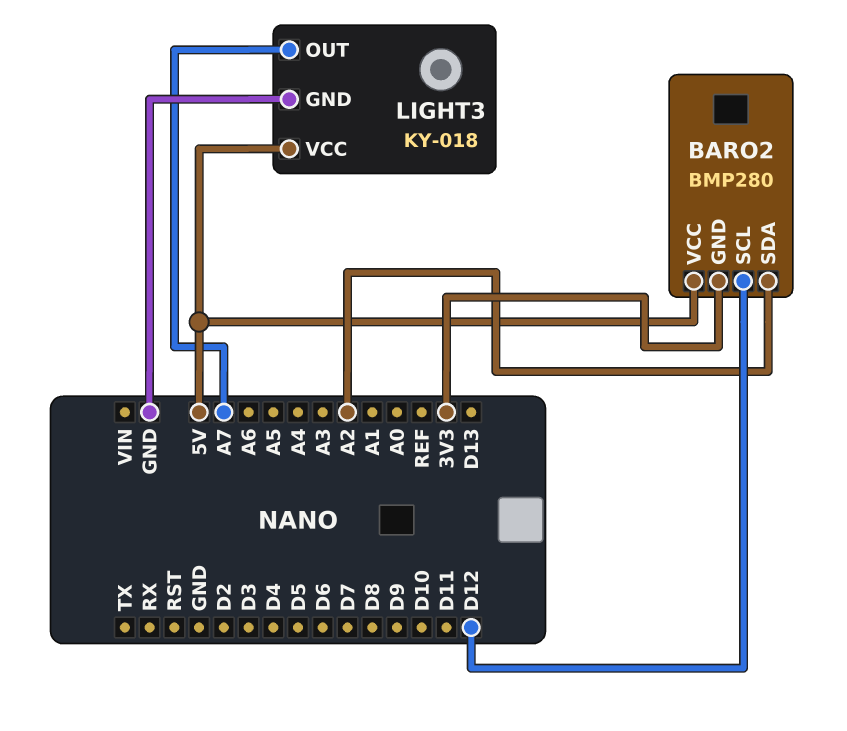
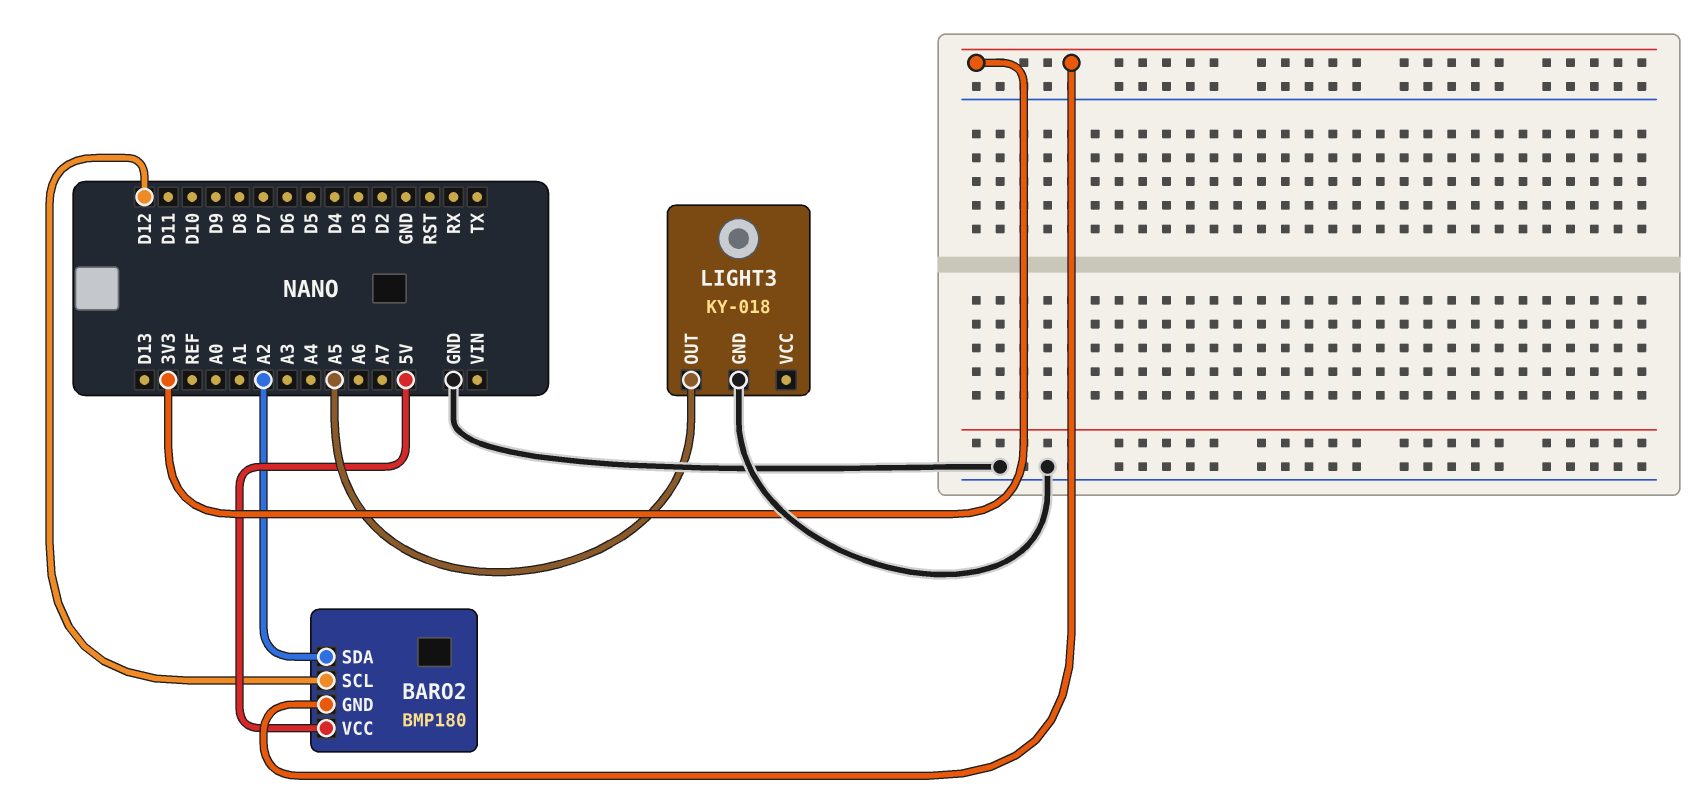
BARO2: BMP280 -> BMP180
LIGHT3 pin OUT: A7 -> A5
LIGHT3 pin VCC: 5V -> none

